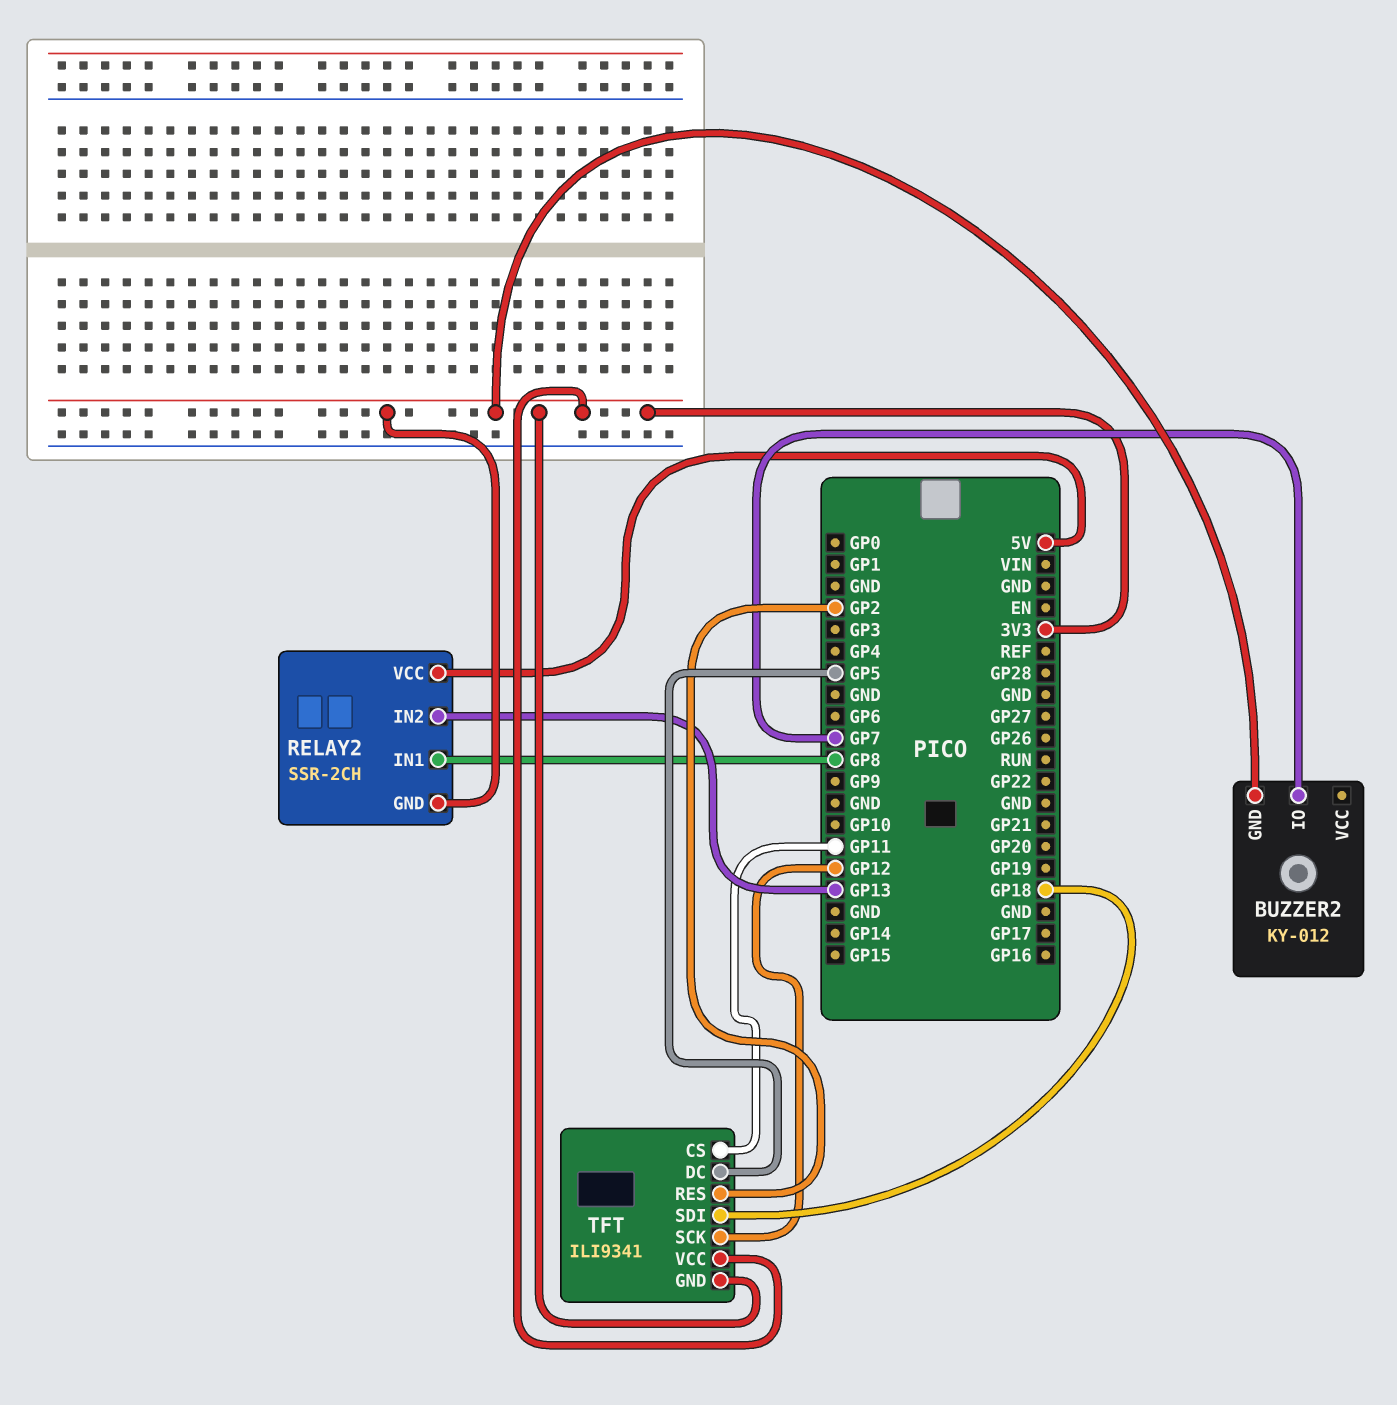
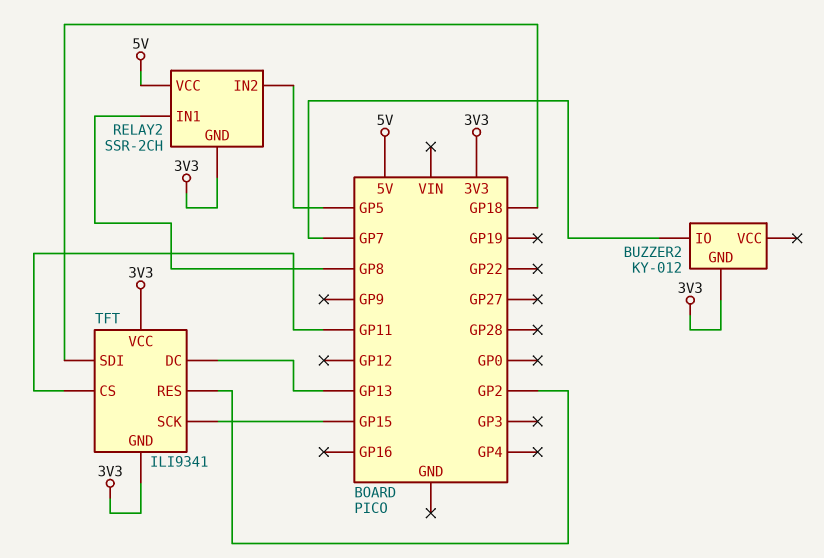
RELAY2 pin IN2: GP13 -> GP5
TFT pin DC: GP5 -> GP13
TFT pin SCK: GP12 -> GP15

